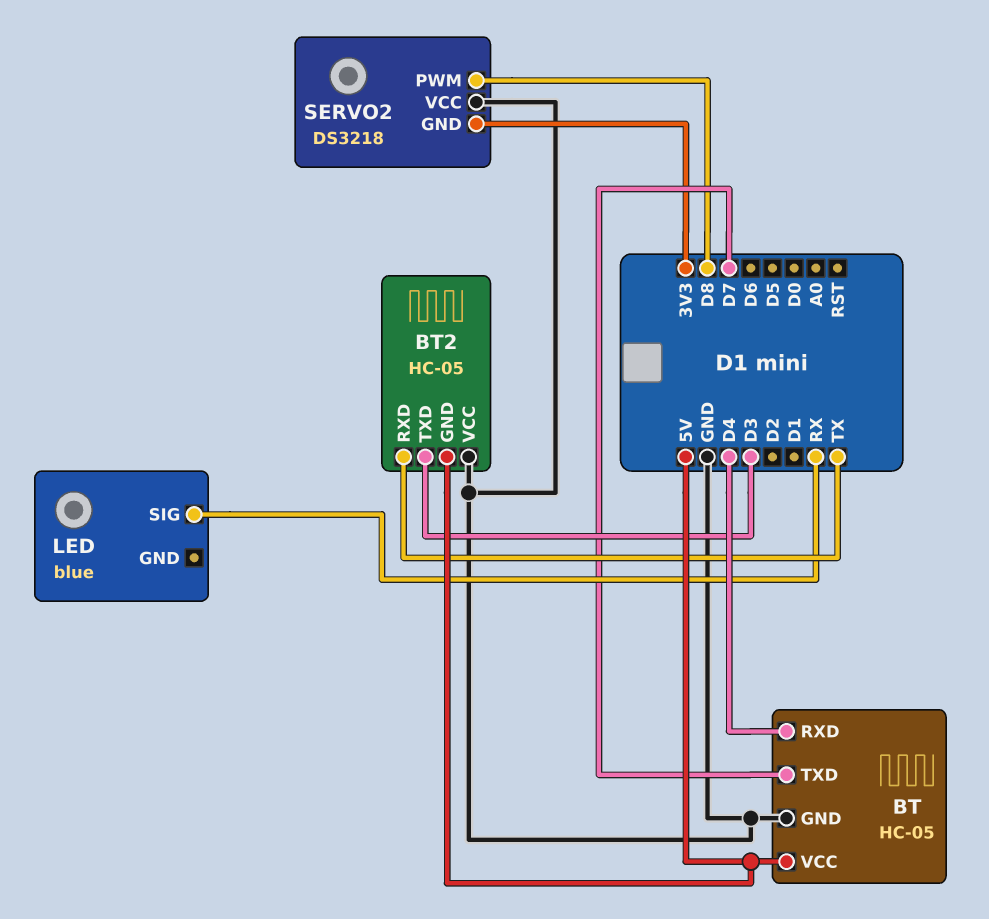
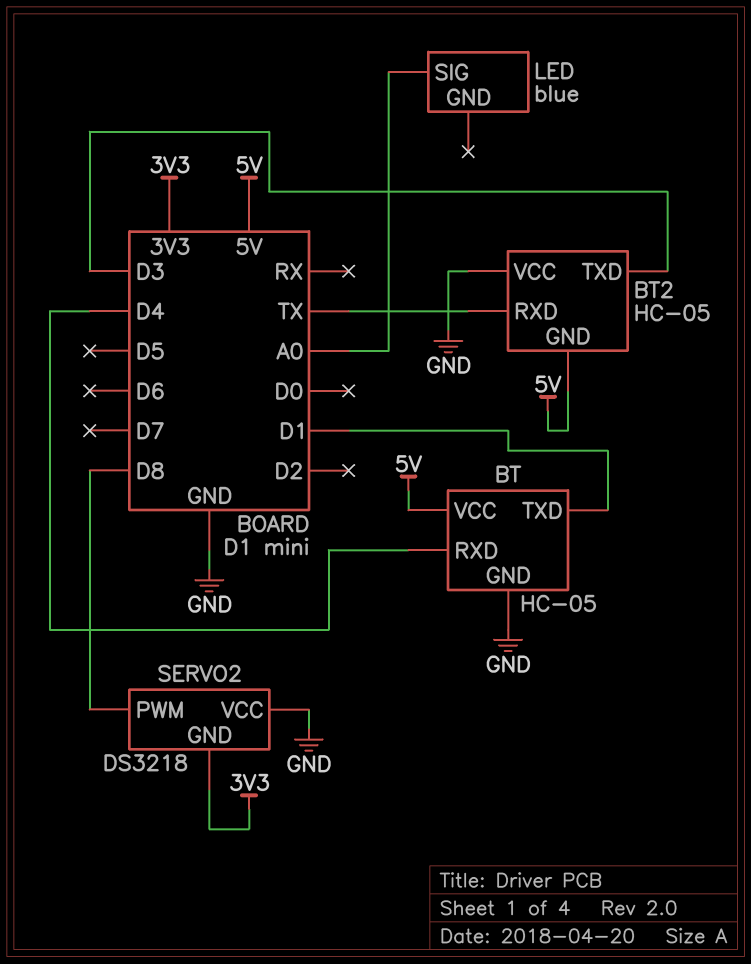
BT pin TXD: D7 -> D1
LED pin SIG: RX -> A0

